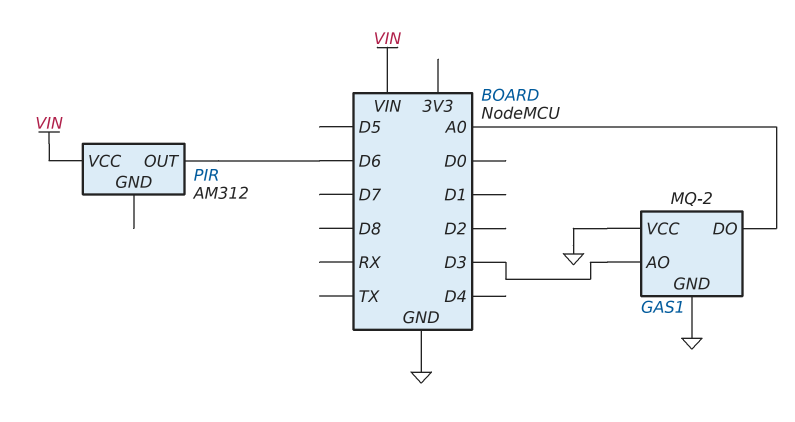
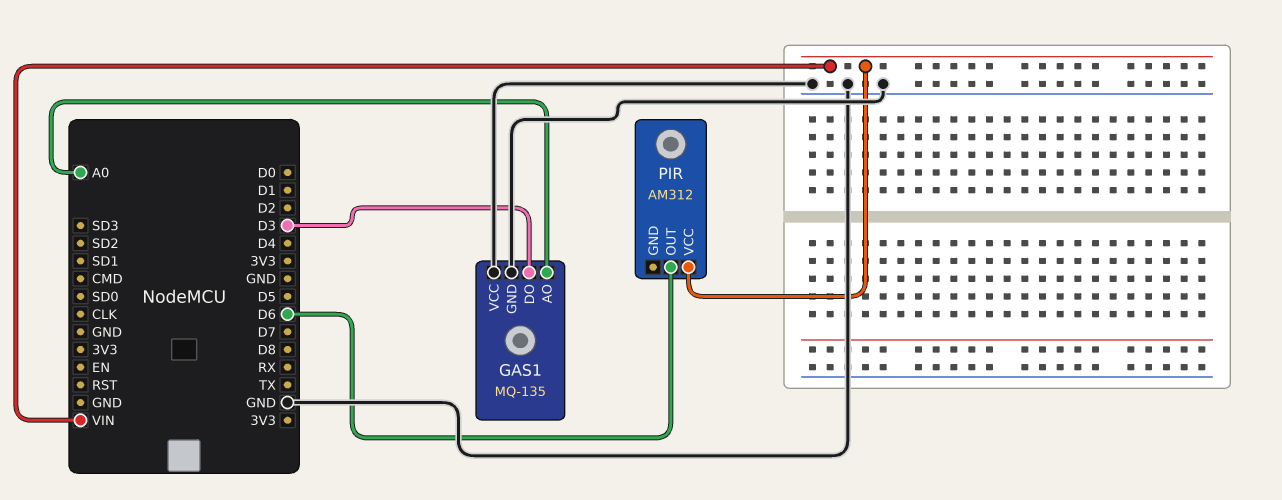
GAS1: MQ-2 -> MQ-135
GAS1 pin AO: D3 -> A0
GAS1 pin DO: A0 -> D3

